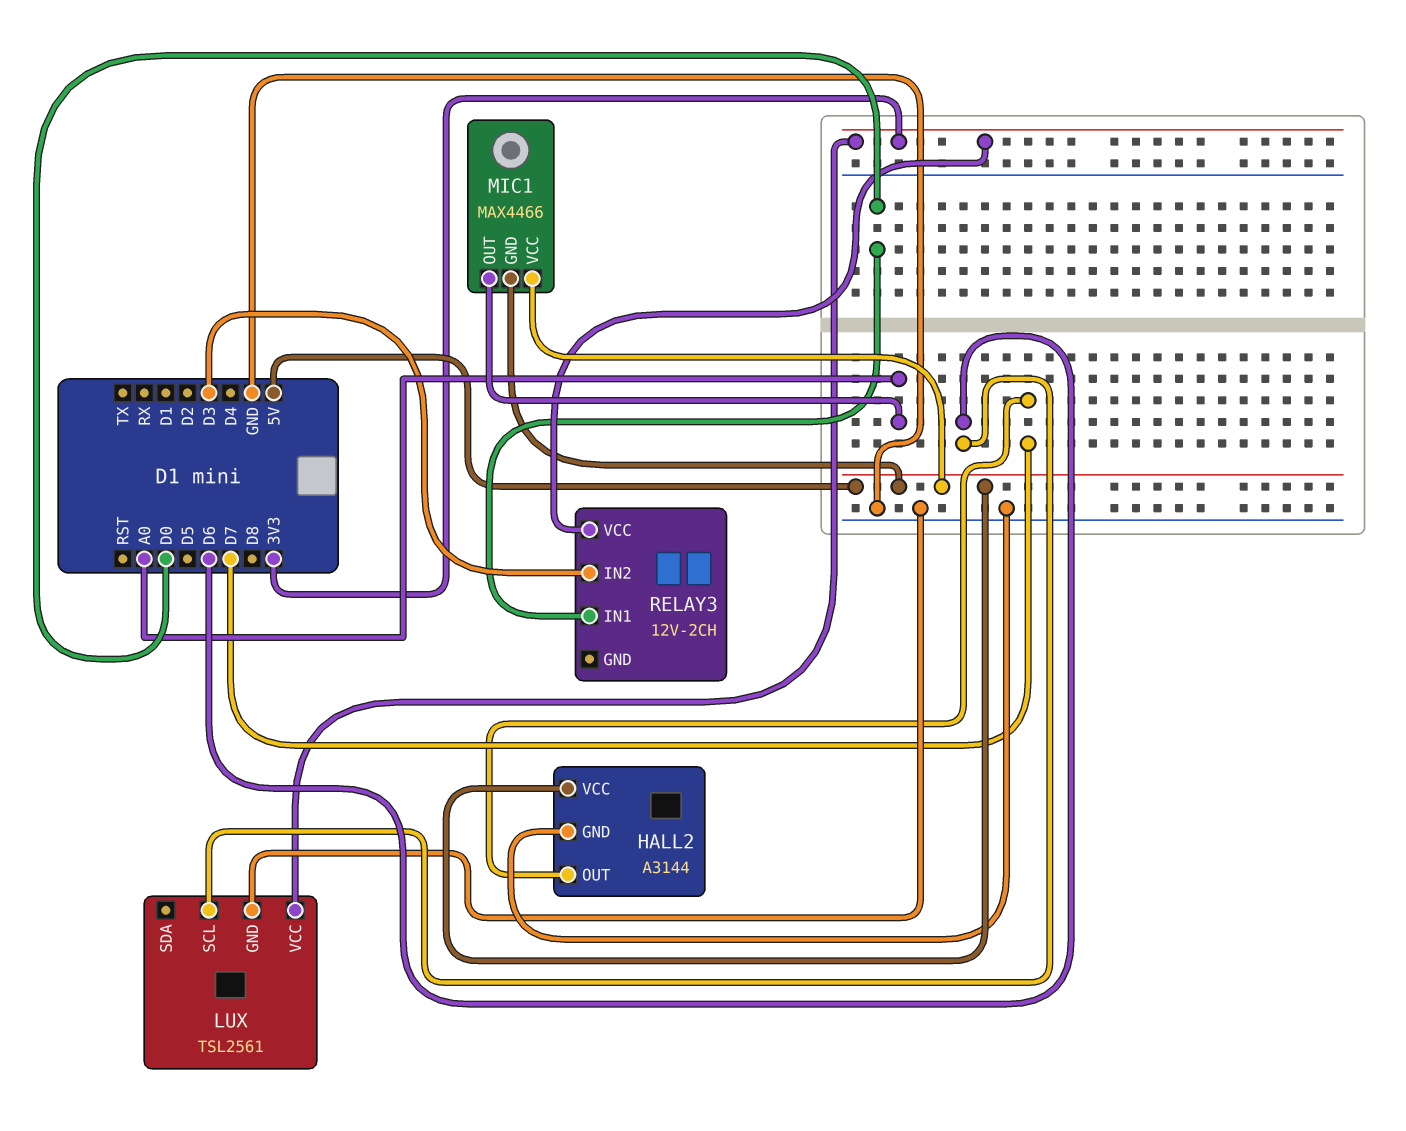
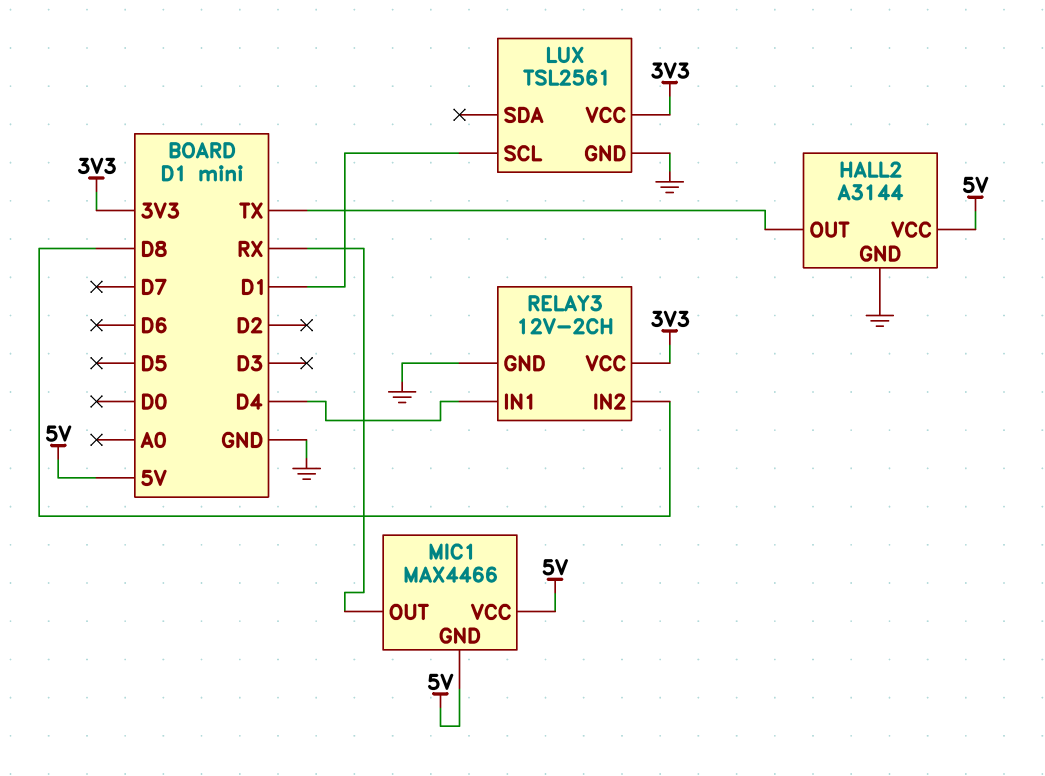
HALL2 pin OUT: D7 -> TX
LUX pin SCL: D6 -> D1
MIC1 pin OUT: A0 -> RX
RELAY3 pin GND: none -> GND
RELAY3 pin IN1: D0 -> D4
RELAY3 pin IN2: D3 -> D8

